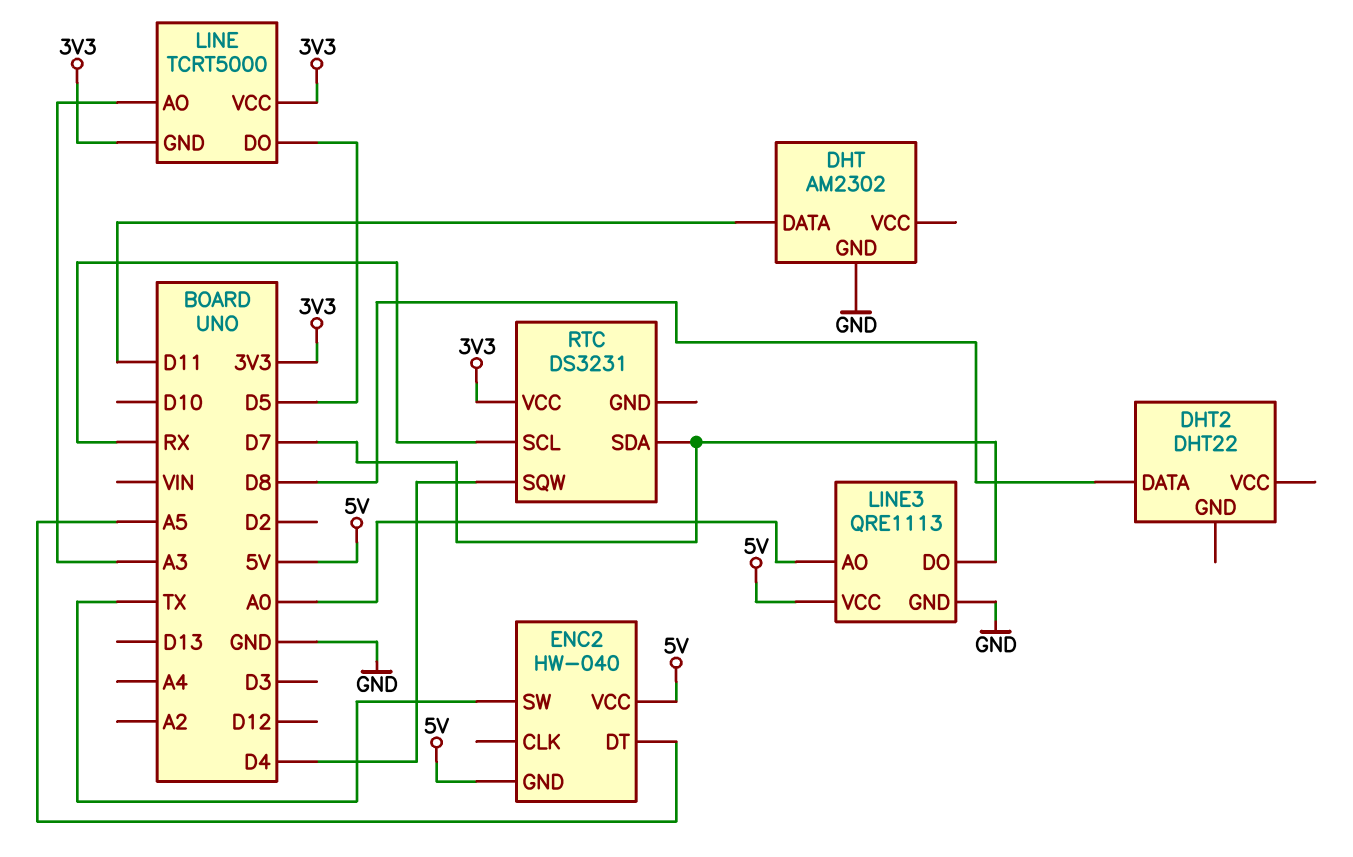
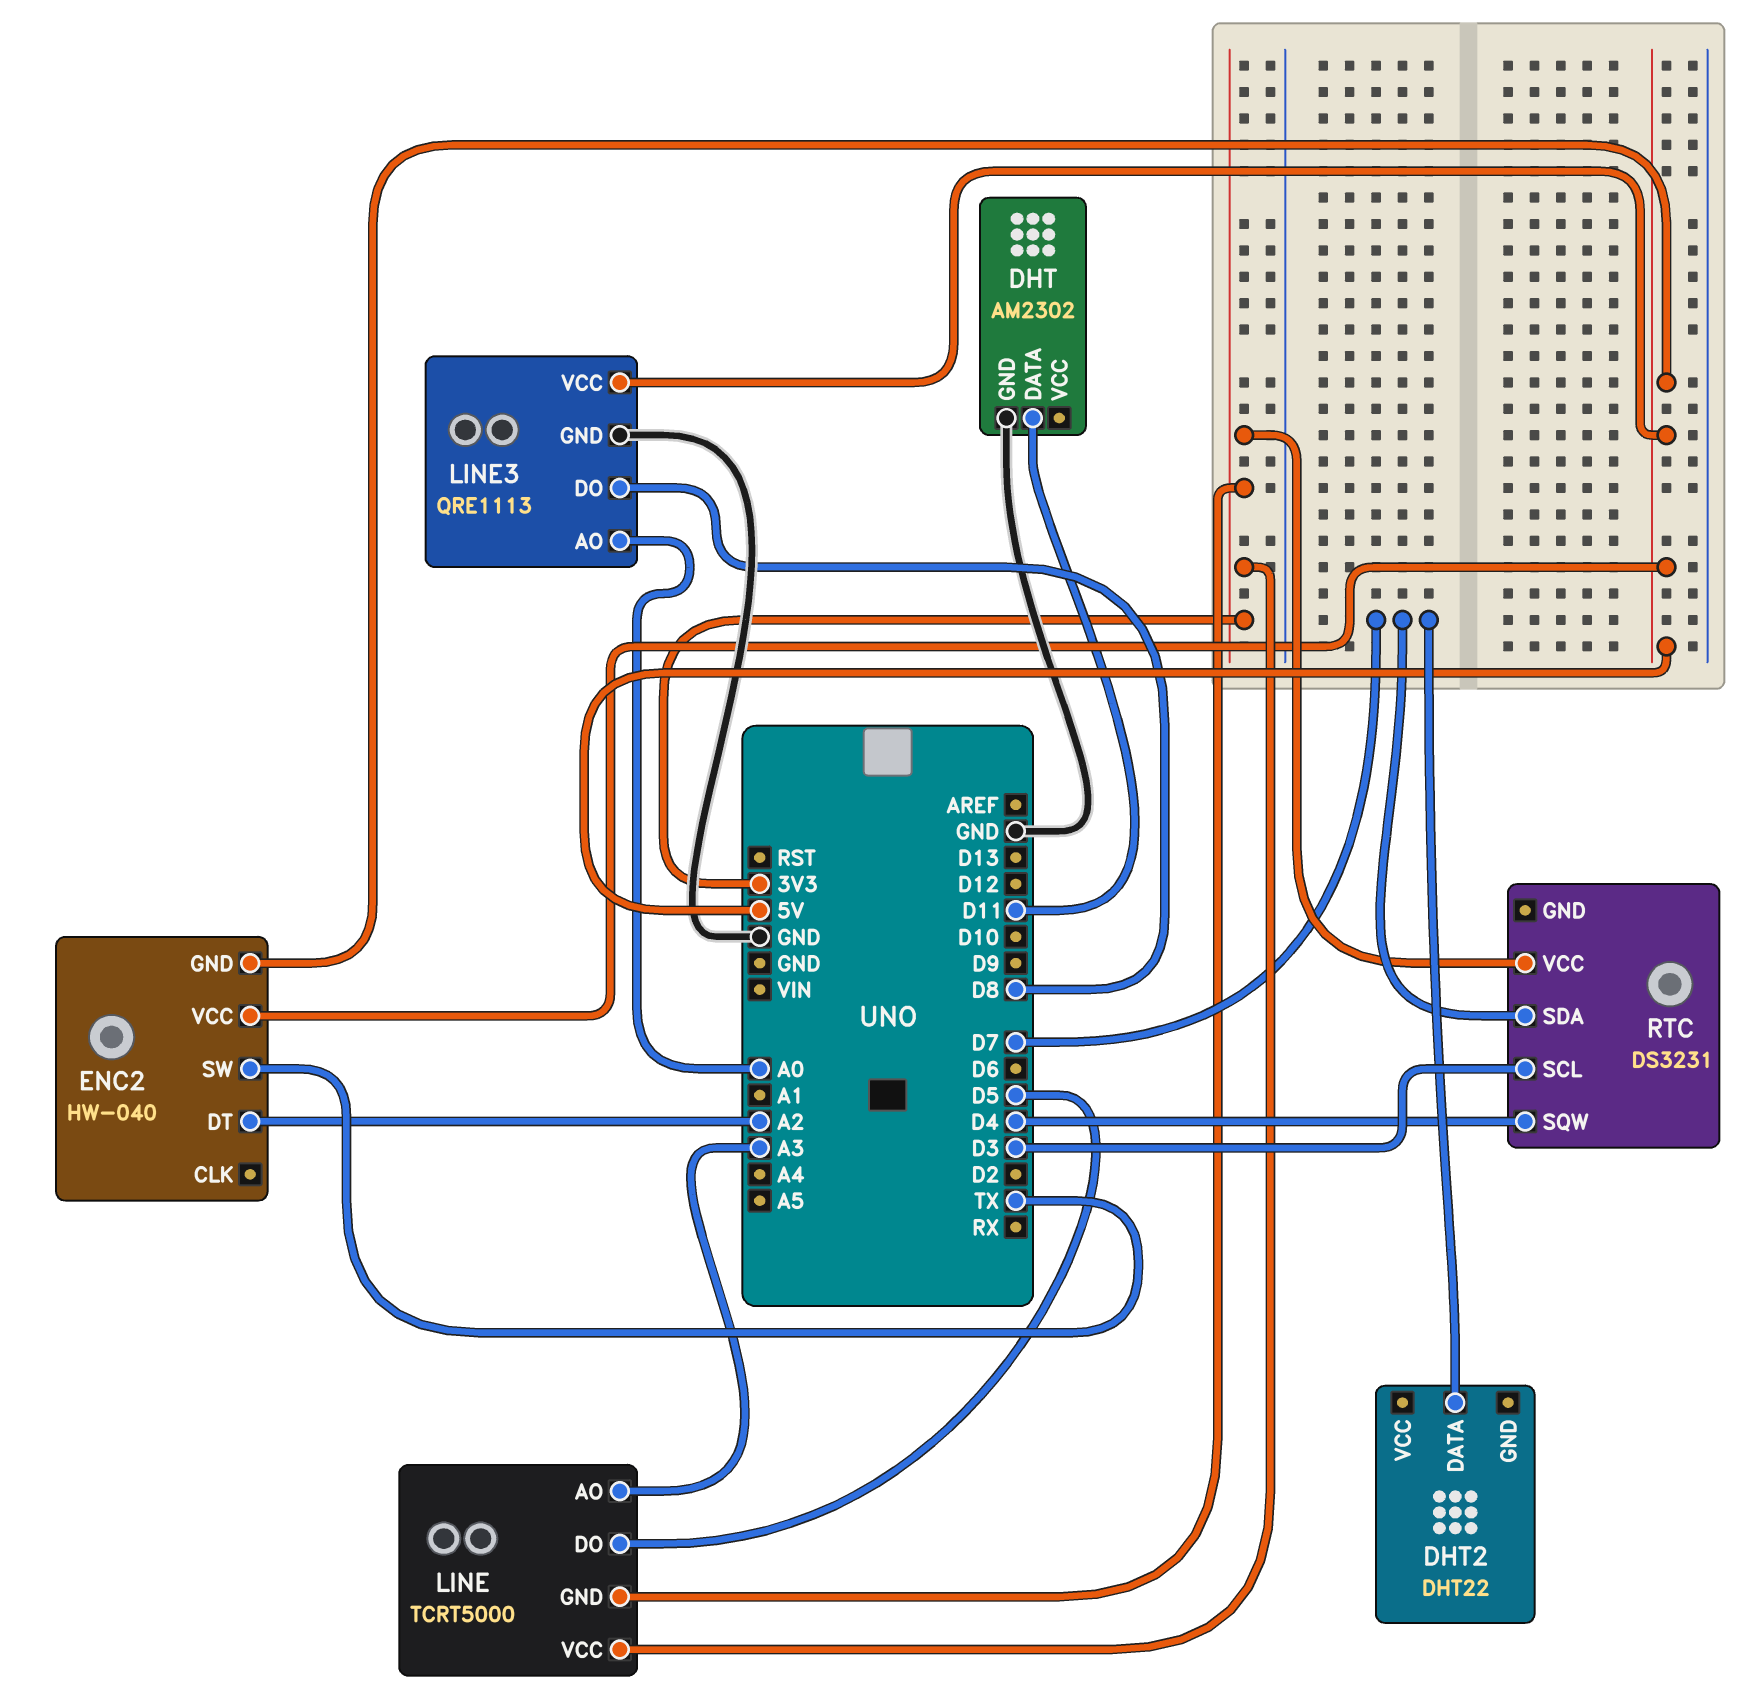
DHT2 pin DATA: D8 -> D7
ENC2 pin DT: A5 -> A2
LINE3 pin DO: D7 -> D8
RTC pin SCL: RX -> D3

